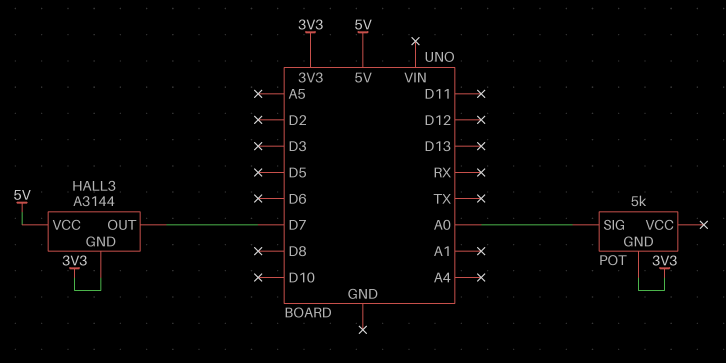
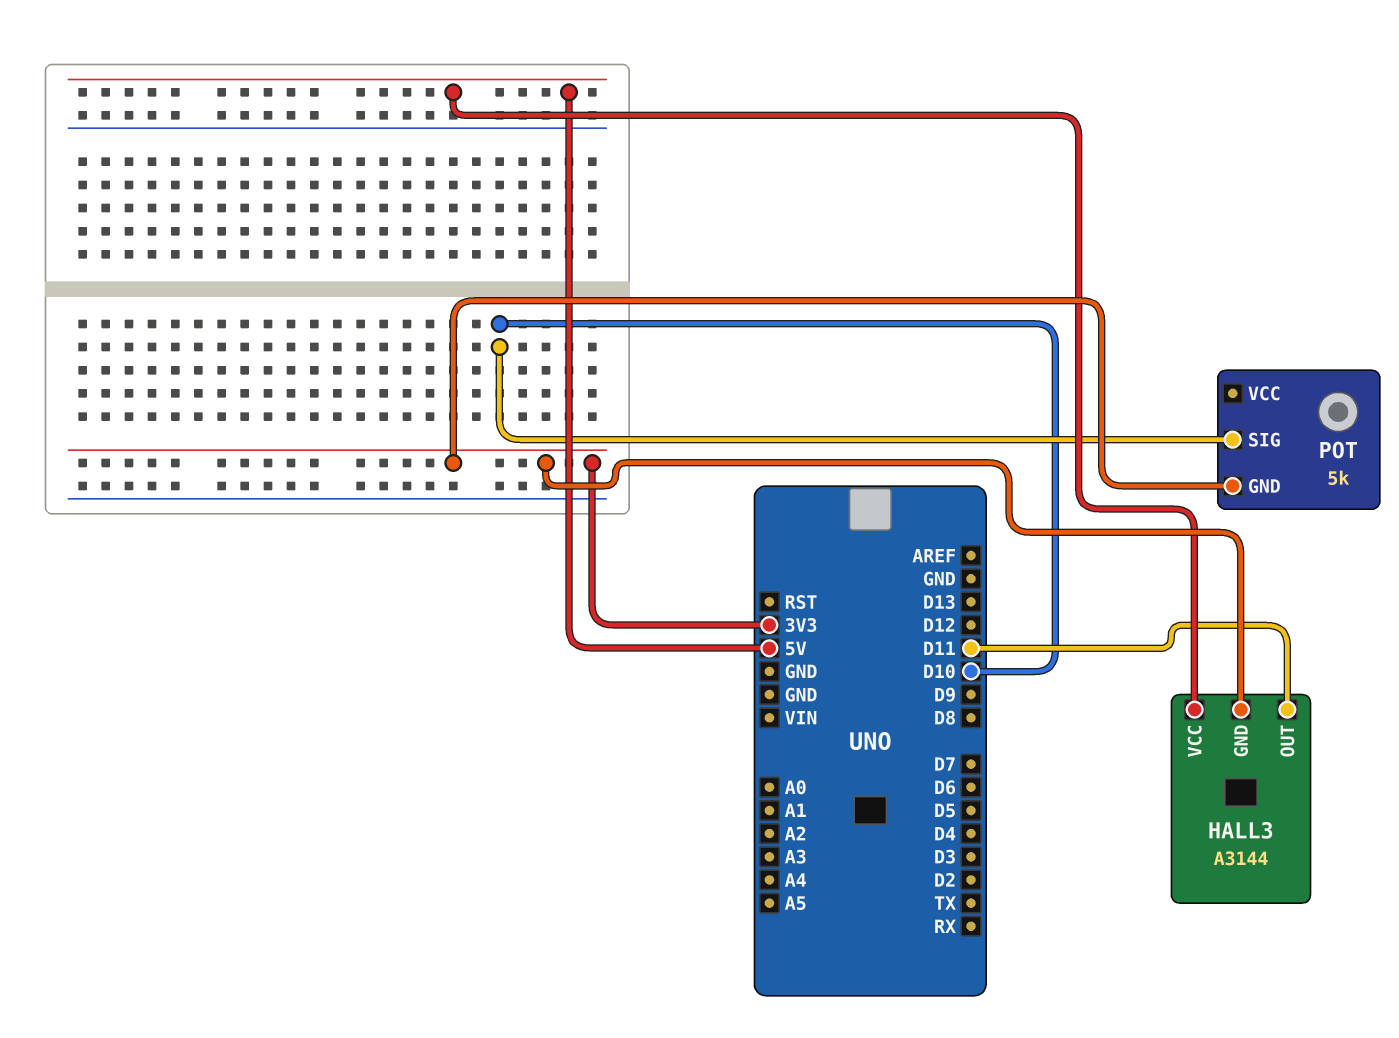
HALL3 pin OUT: D7 -> D11
POT pin SIG: A0 -> D10

